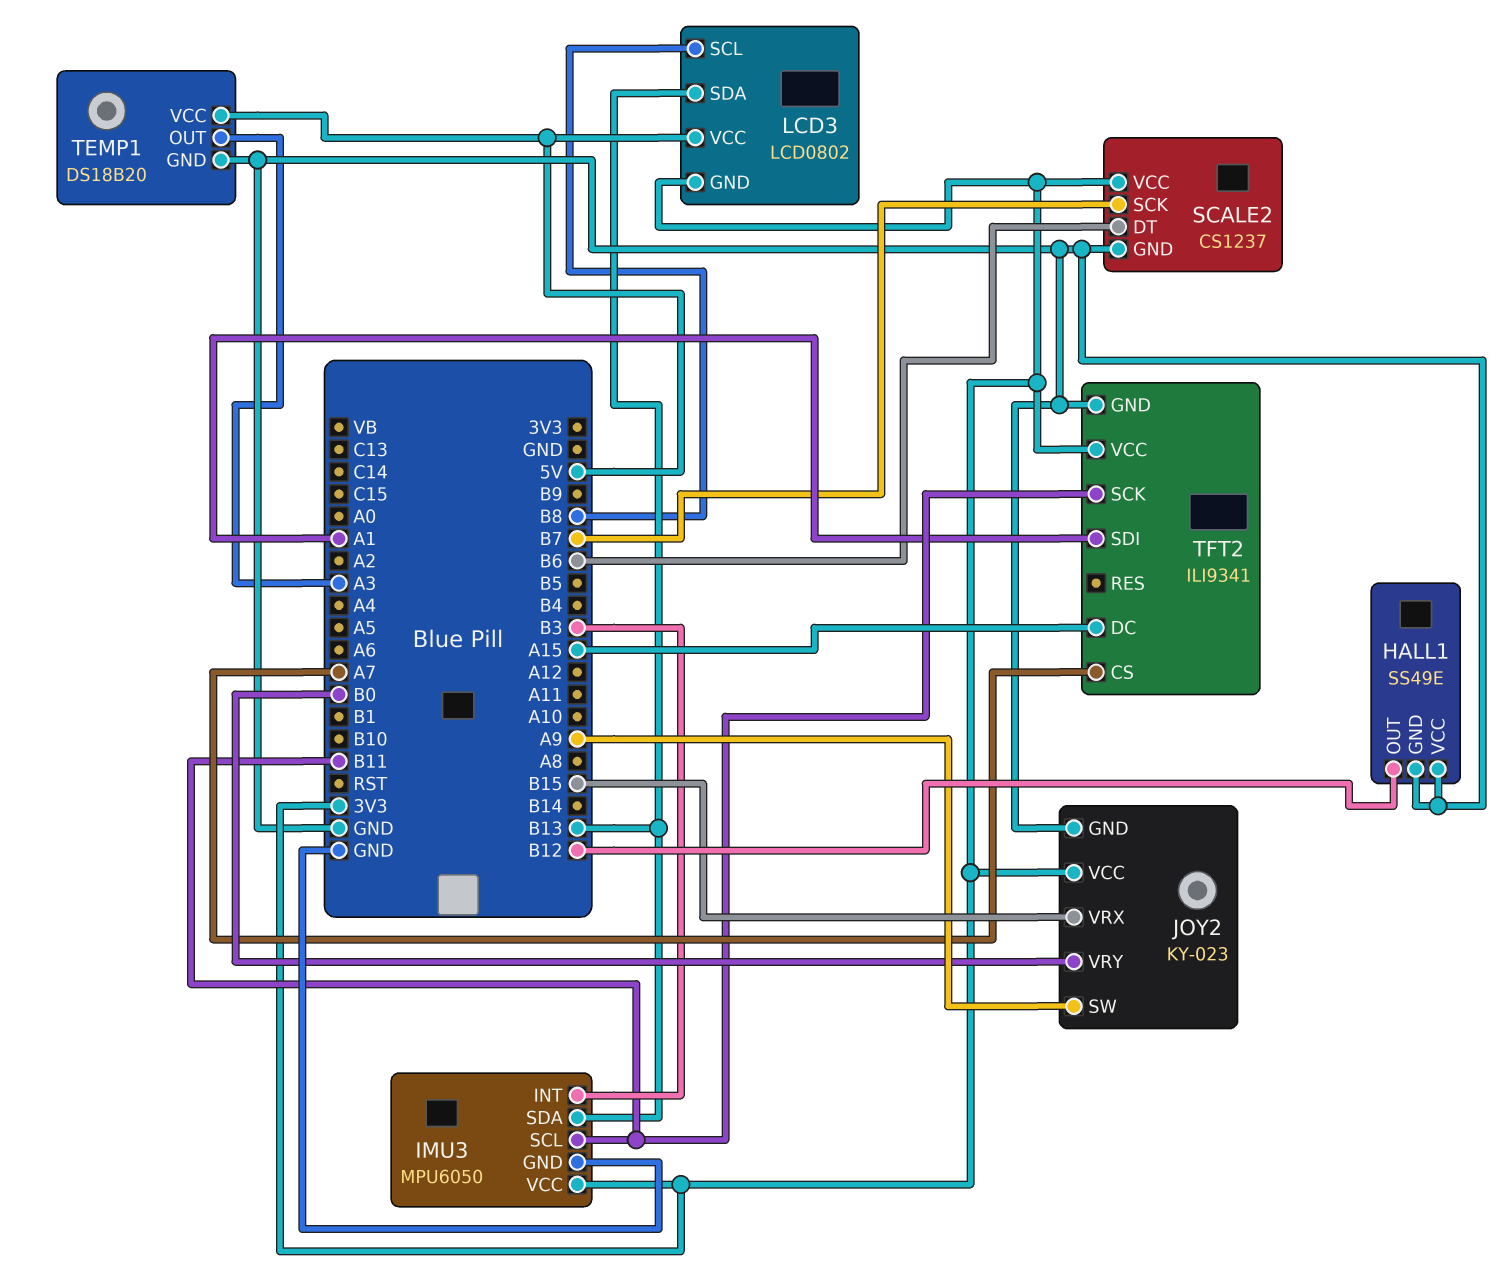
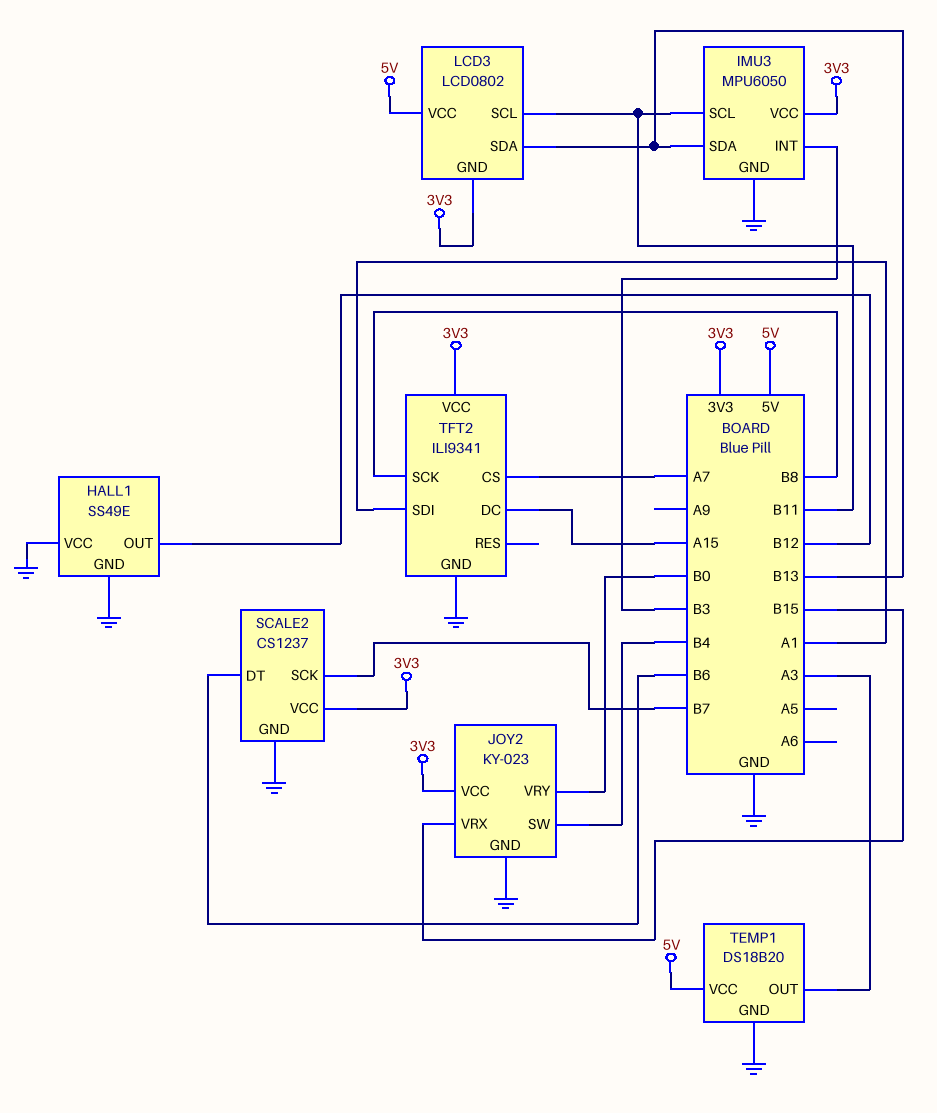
JOY2 pin SW: A9 -> B4
LCD3 pin SCL: B8 -> B11
TFT2 pin SCK: B11 -> B8

